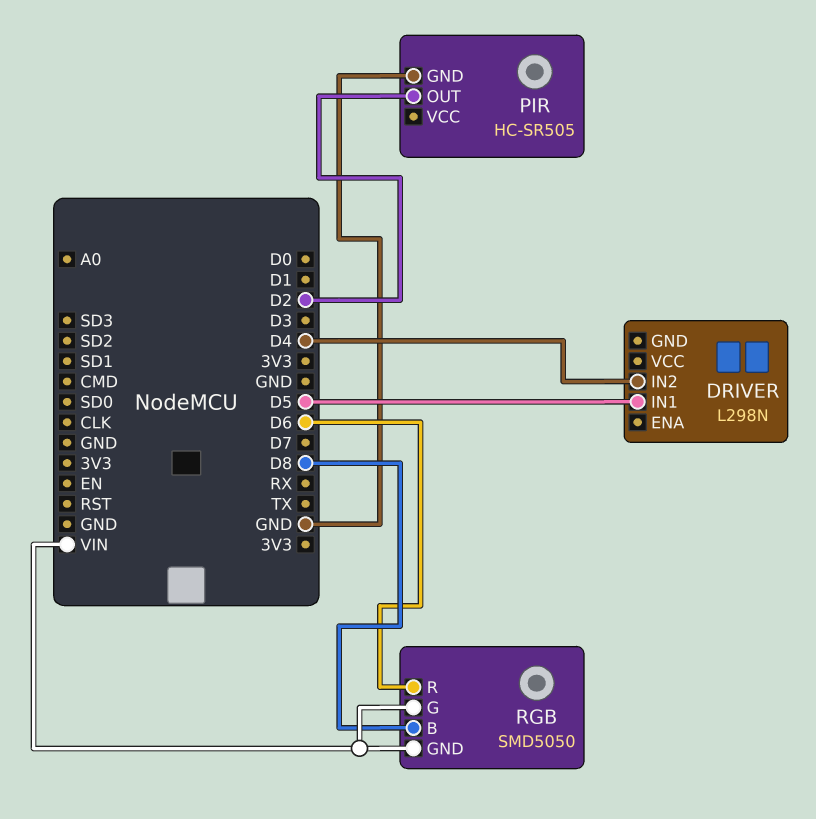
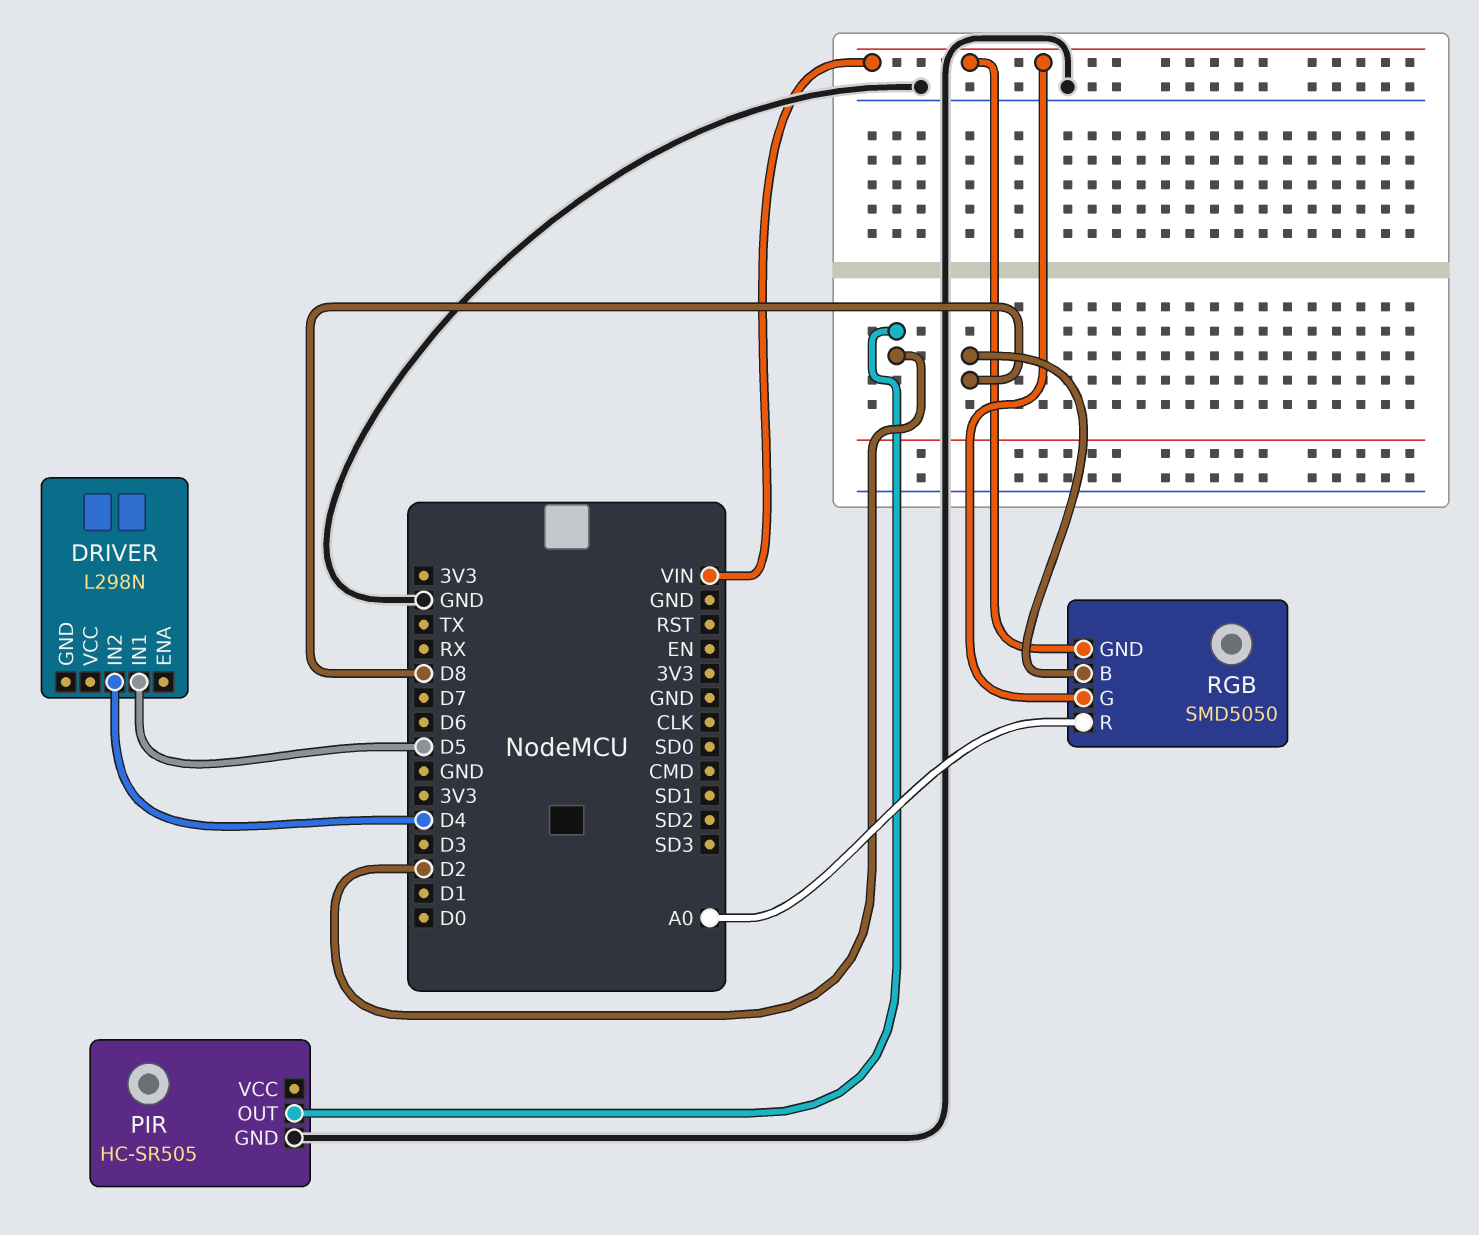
RGB pin R: D6 -> A0

